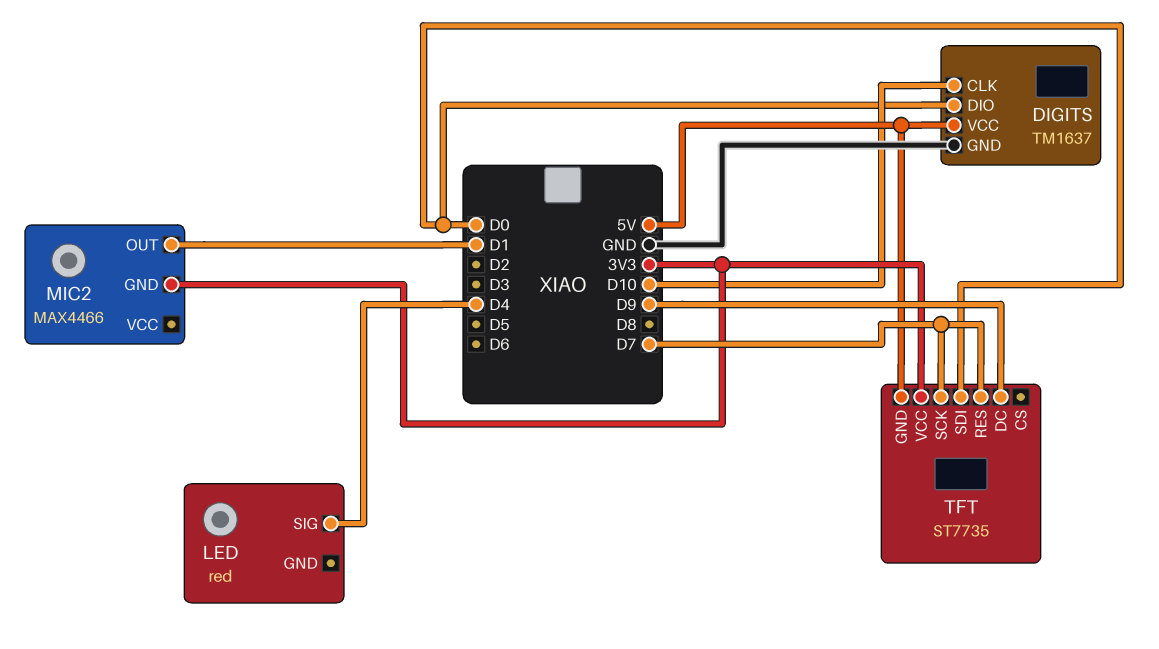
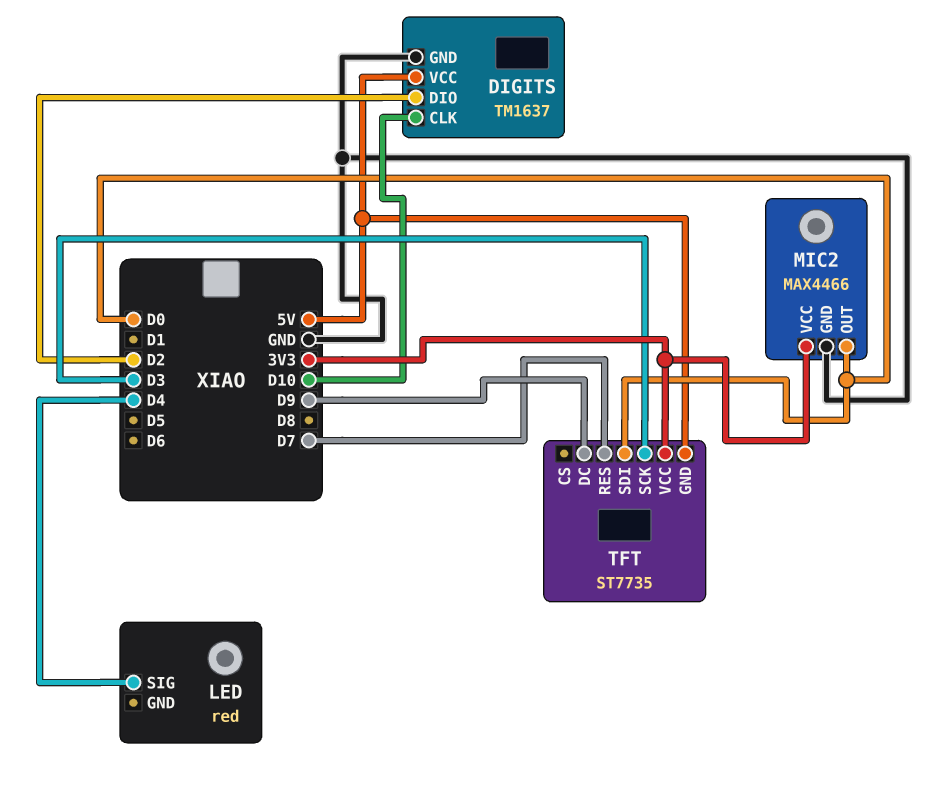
DIGITS pin DIO: D0 -> D2
MIC2 pin GND: 3V3 -> GND
MIC2 pin OUT: D1 -> D0
MIC2 pin VCC: none -> 3V3
TFT pin SCK: D7 -> D3

